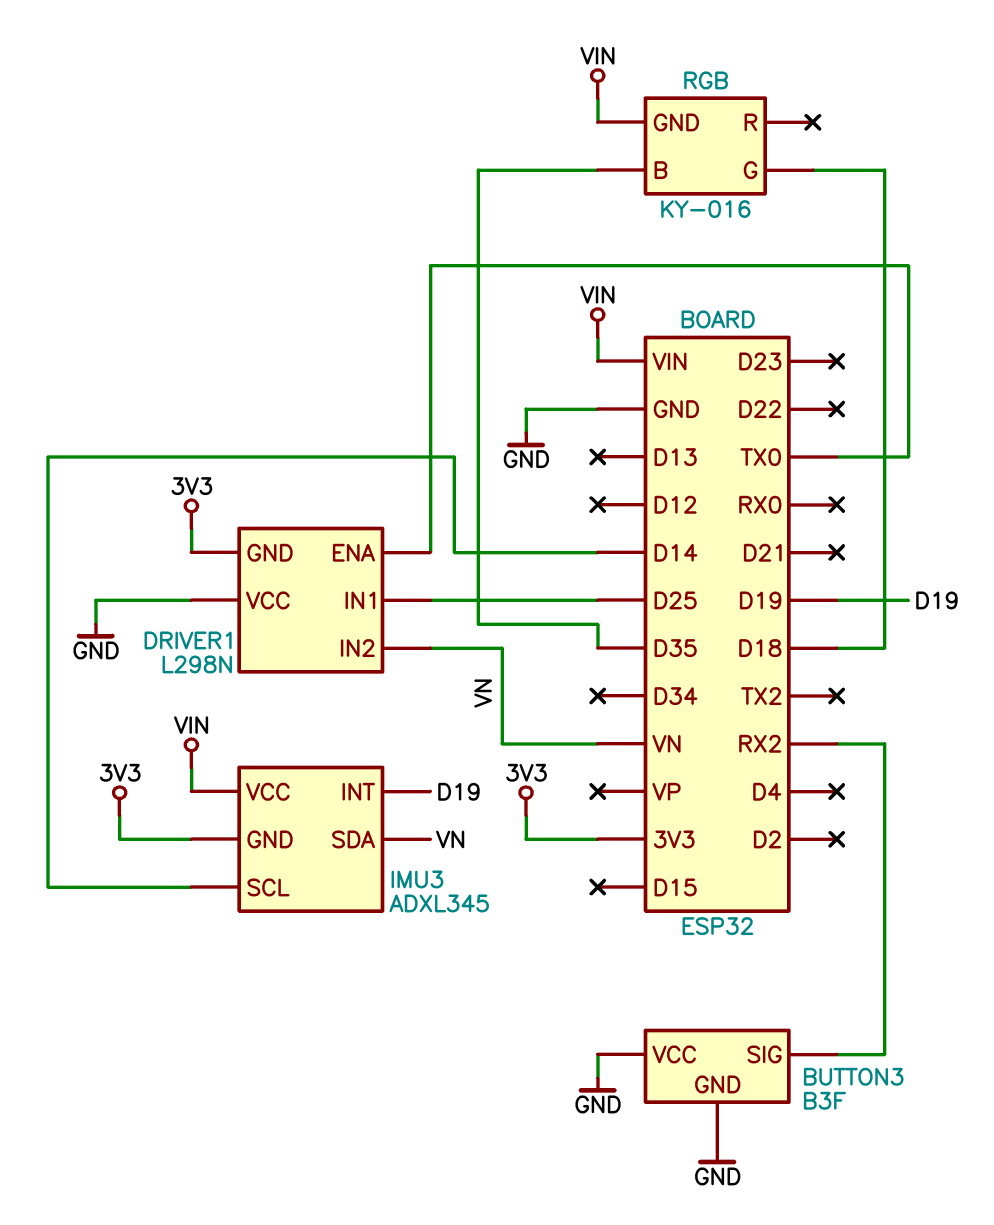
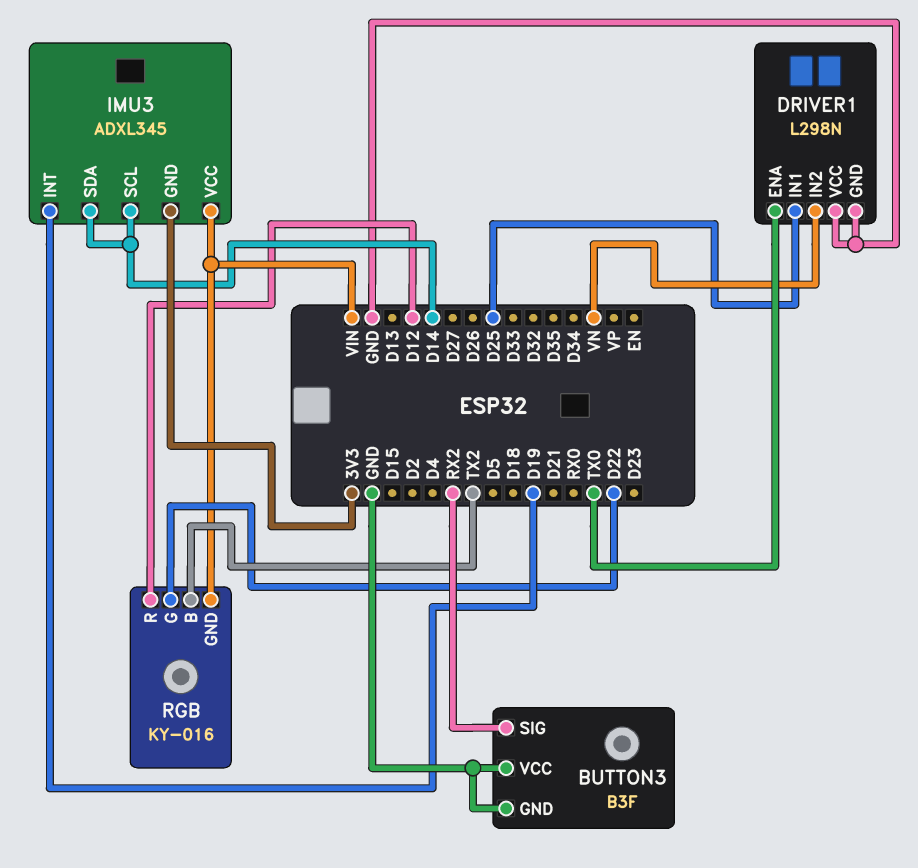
DRIVER1 pin GND: 3V3 -> GND
IMU3 pin SDA: VN -> D14
RGB pin B: D35 -> TX2
RGB pin G: D18 -> D22
RGB pin R: none -> D12

